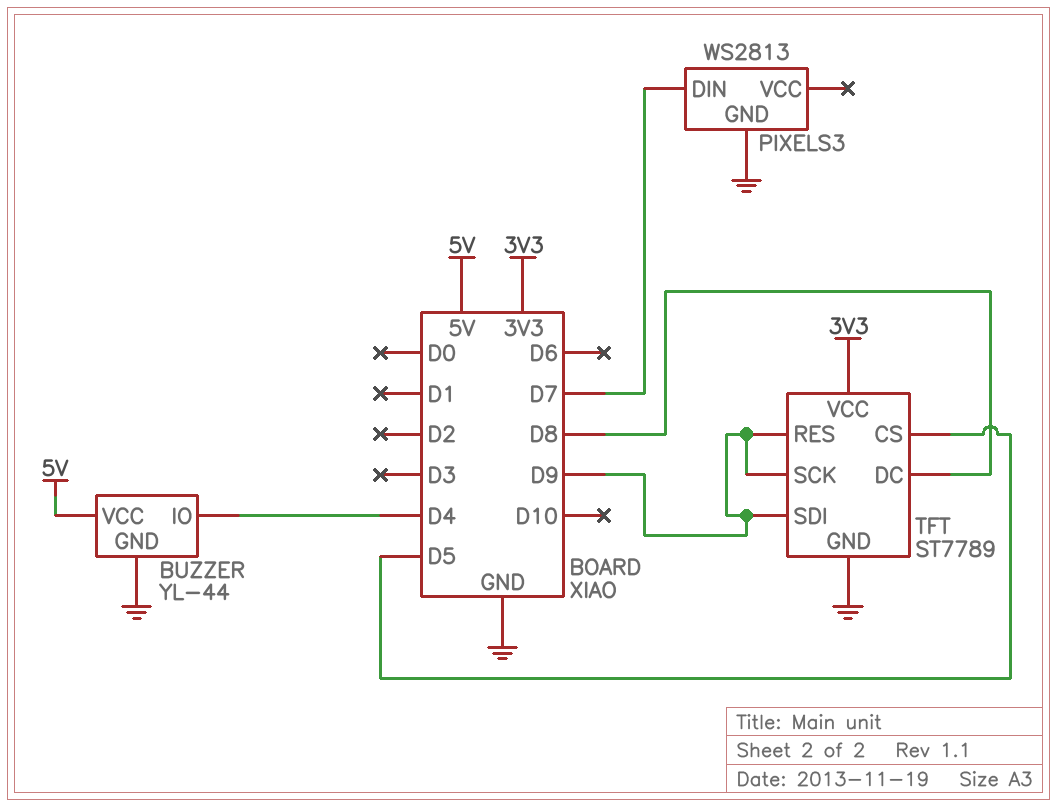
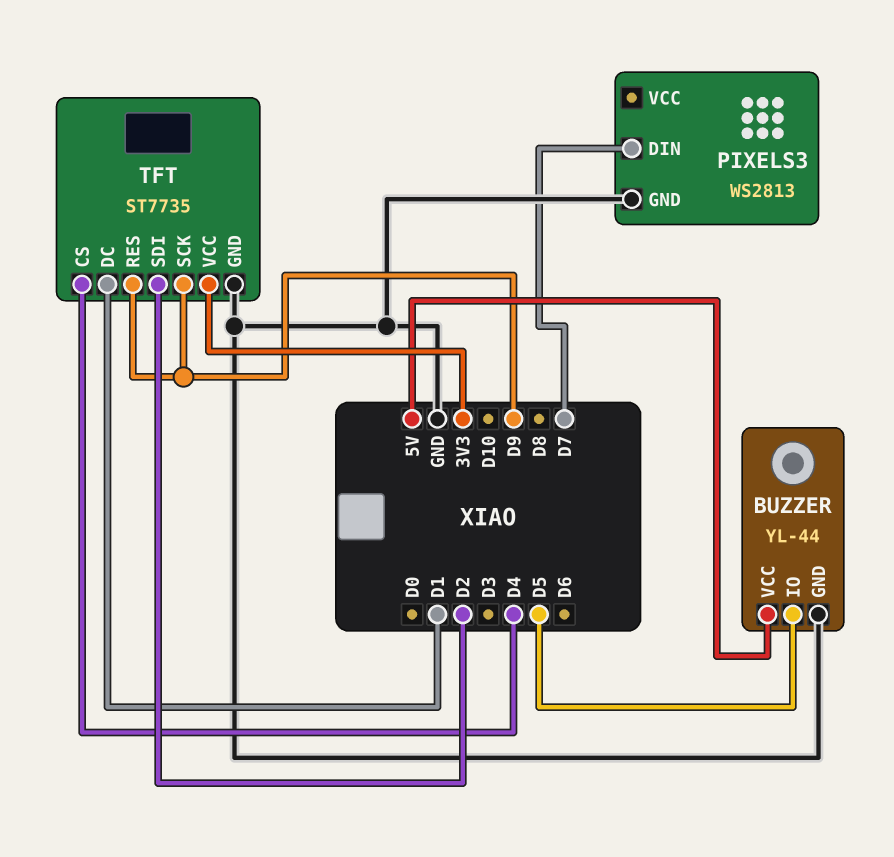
BUZZER pin IO: D4 -> D5
TFT: ST7789 -> ST7735
TFT pin CS: D5 -> D4
TFT pin DC: D8 -> D1
TFT pin SDI: D9 -> D2

